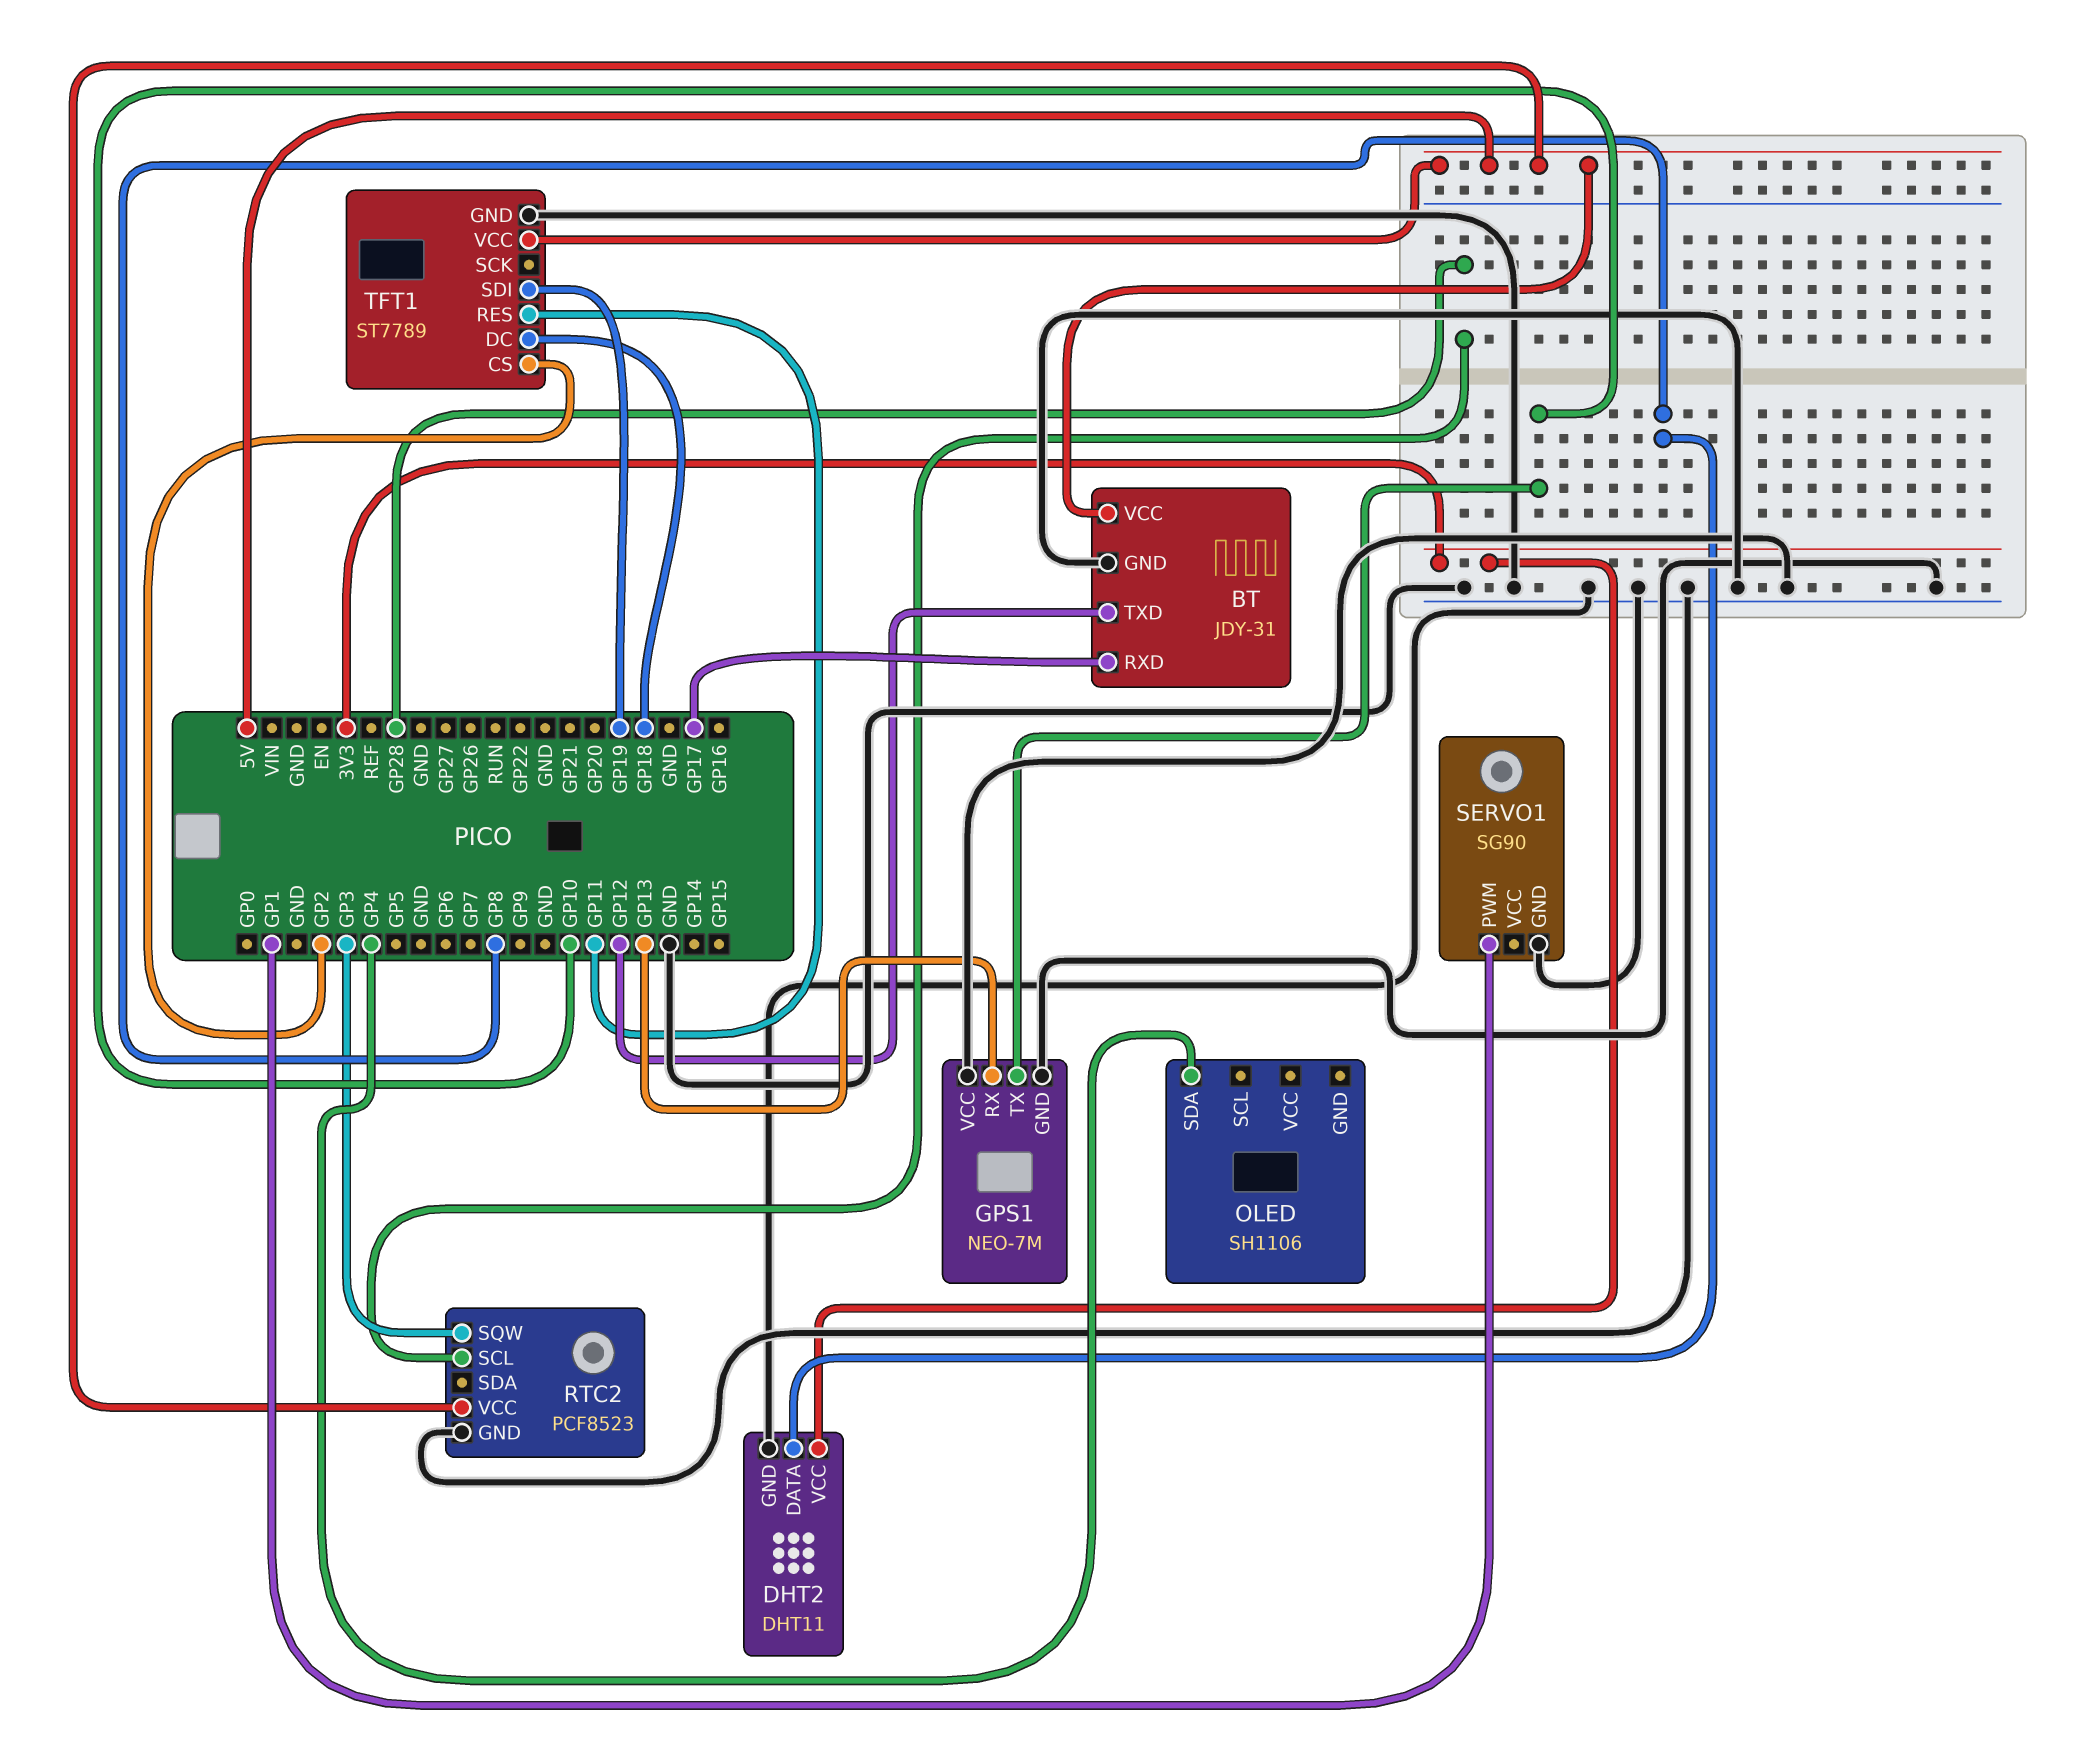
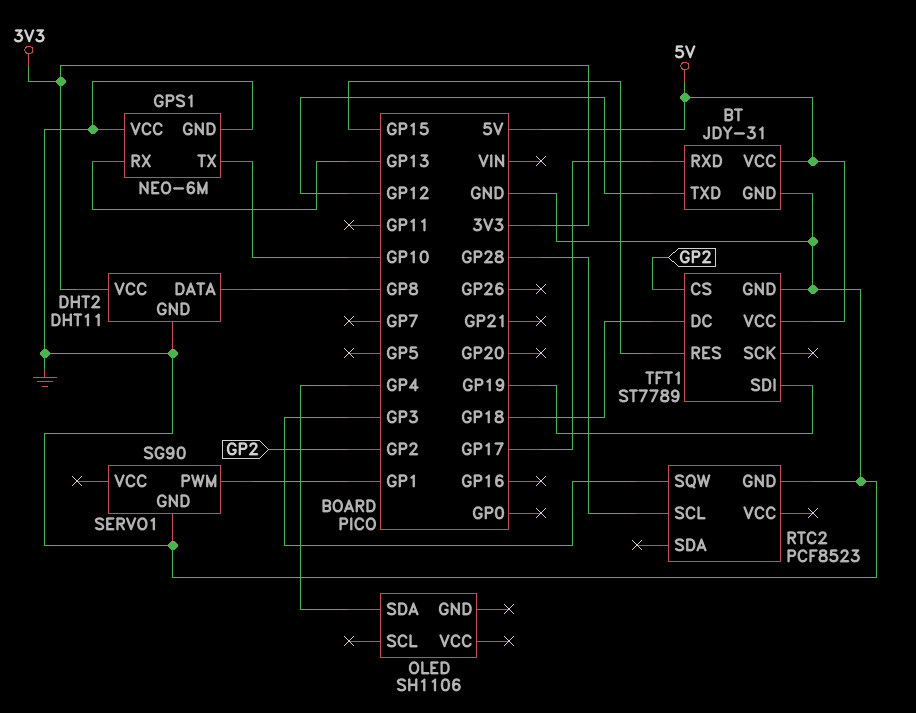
GPS1: NEO-7M -> NEO-6M
RTC2 pin VCC: 5V -> none
TFT1 pin RES: GP11 -> GP15

